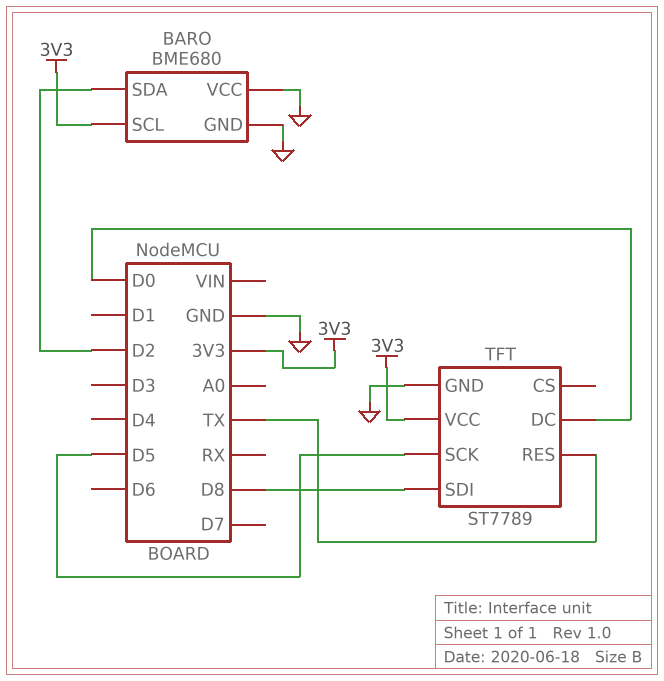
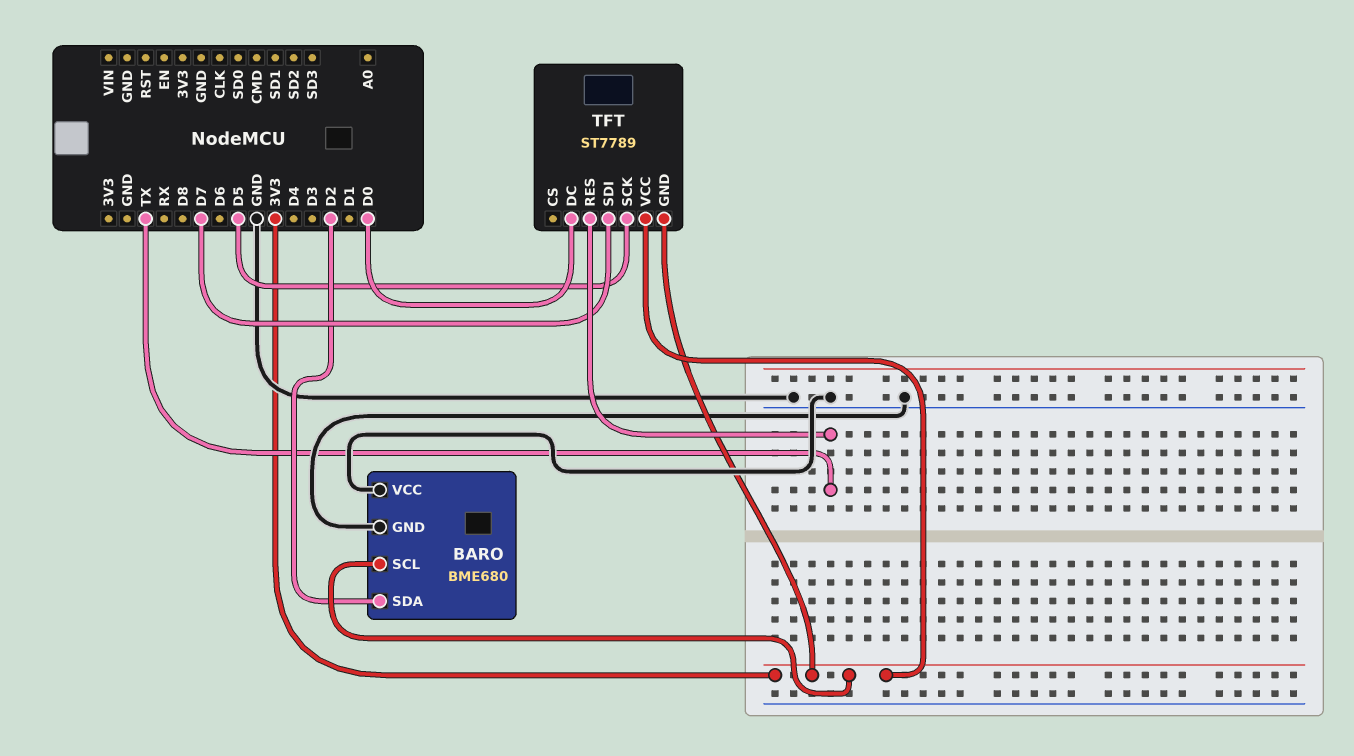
TFT pin GND: GND -> 3V3
TFT pin SDI: D8 -> D7

